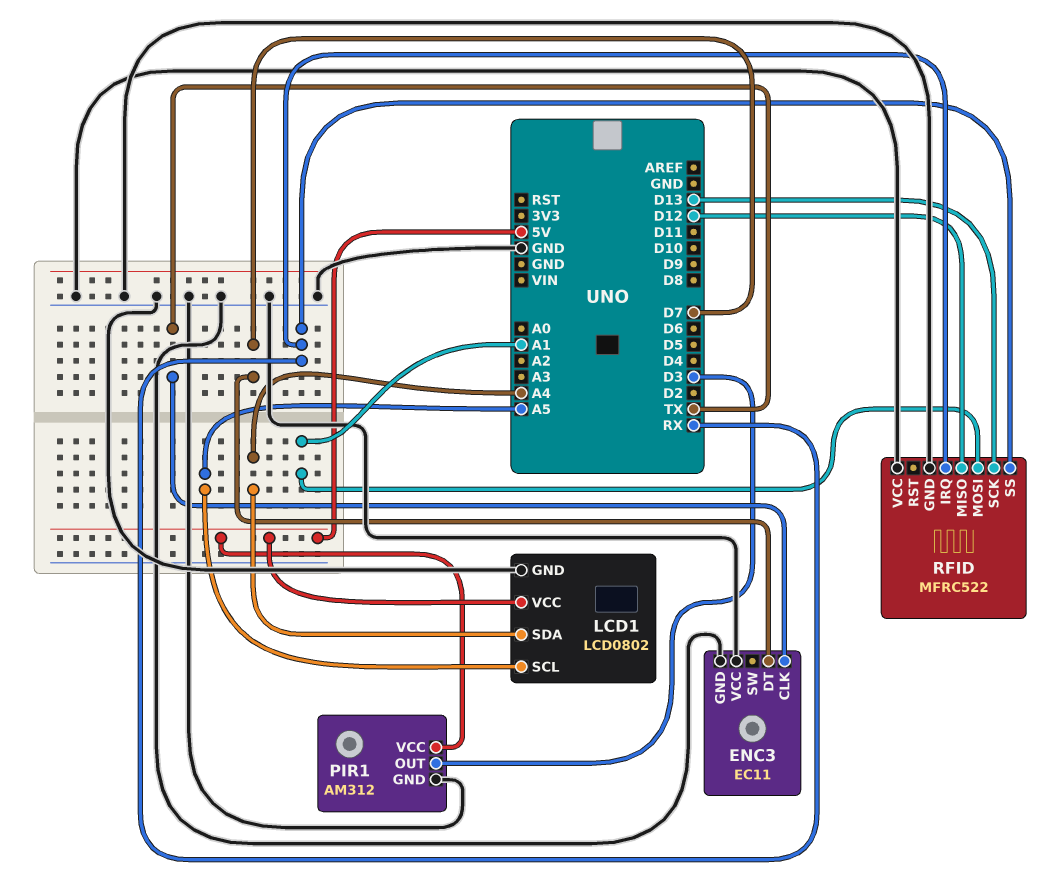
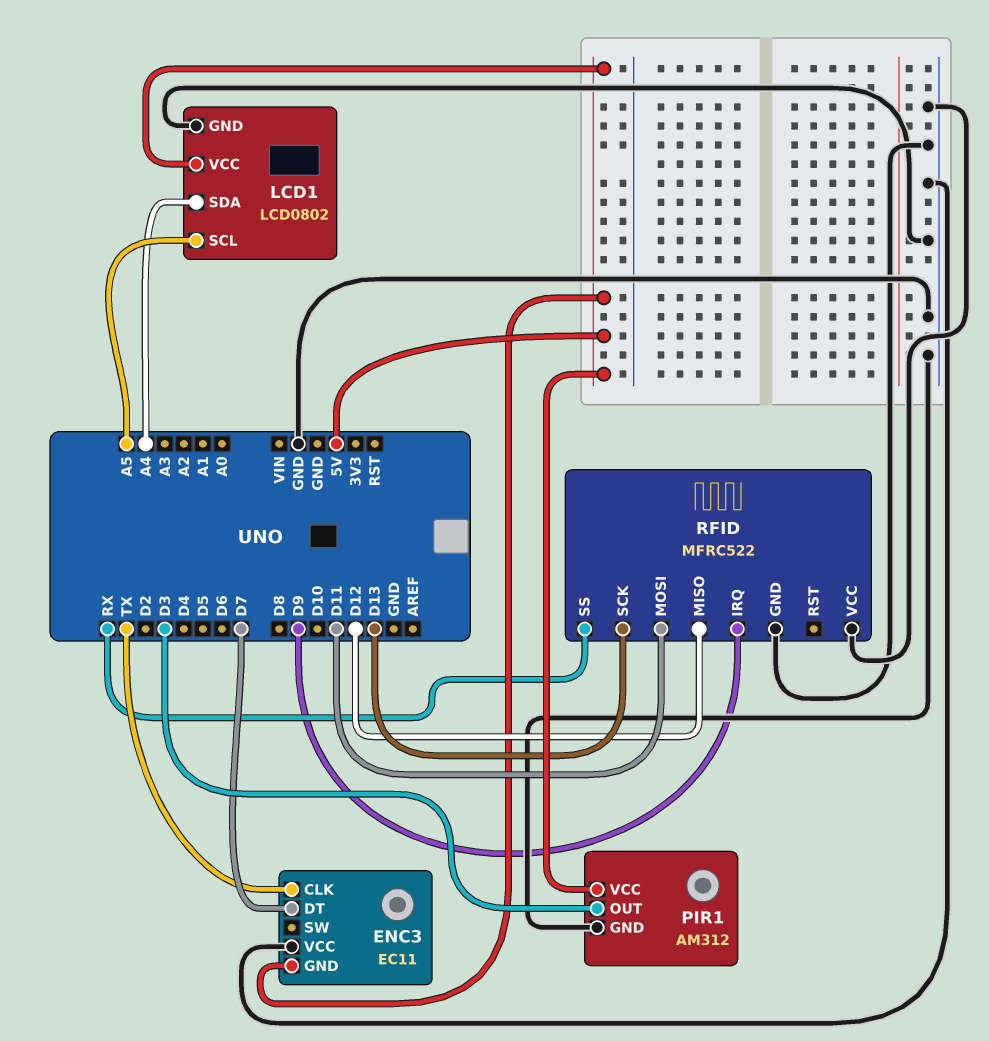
ENC3 pin GND: GND -> 5V
RFID pin IRQ: RX -> D9
RFID pin MOSI: A1 -> D11

